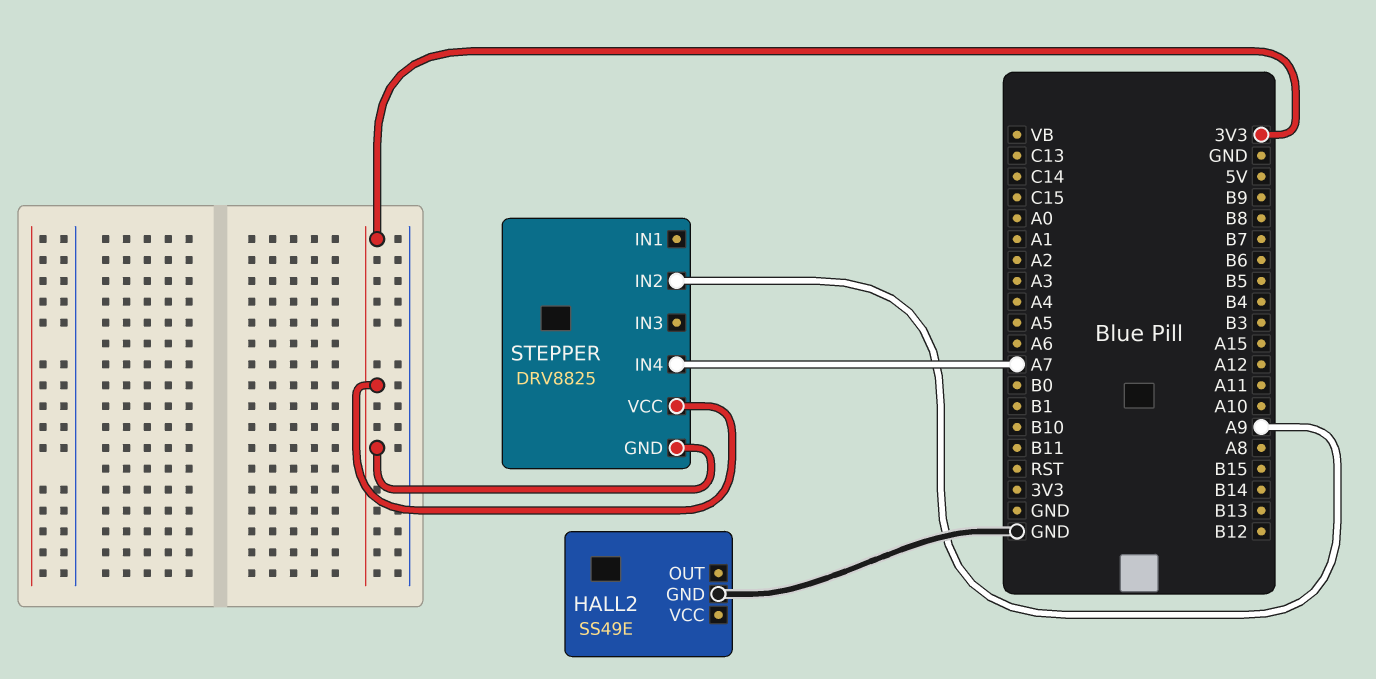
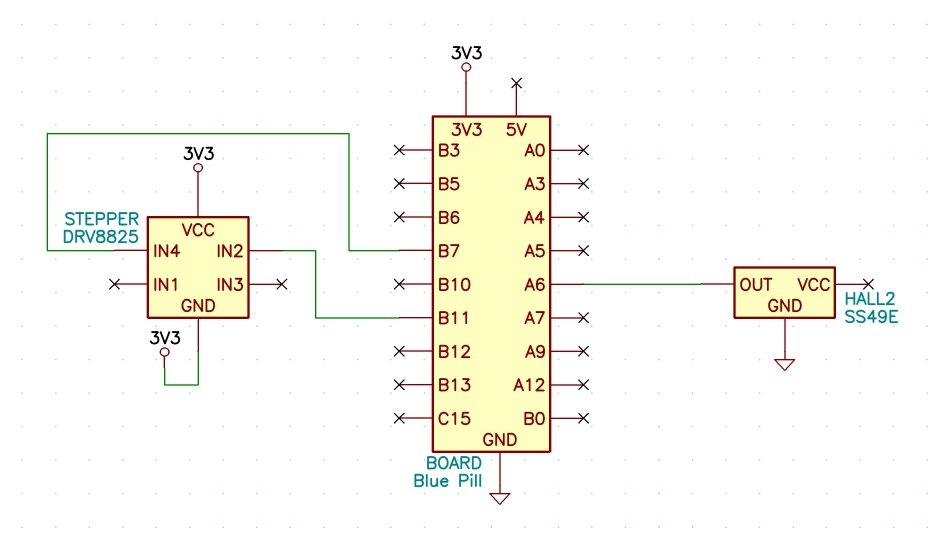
HALL2 pin OUT: none -> A6
STEPPER pin IN2: A9 -> B11
STEPPER pin IN4: A7 -> B7

